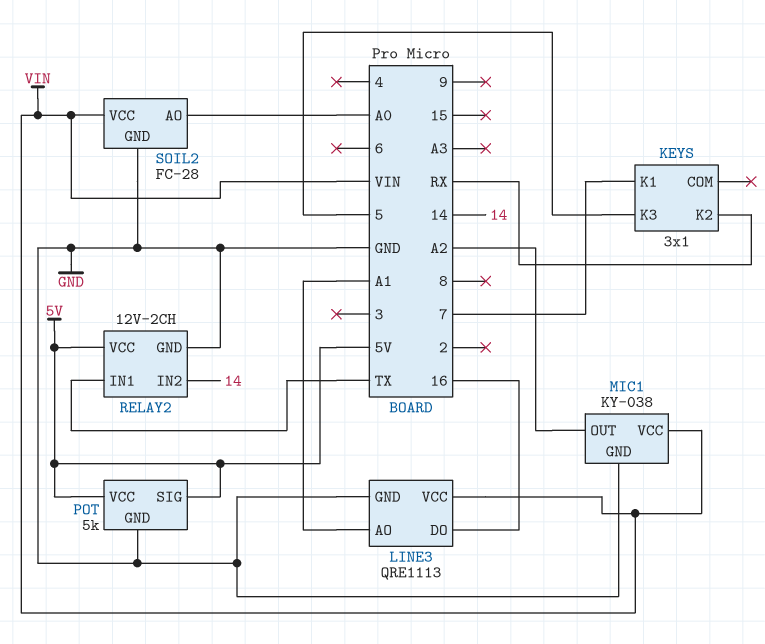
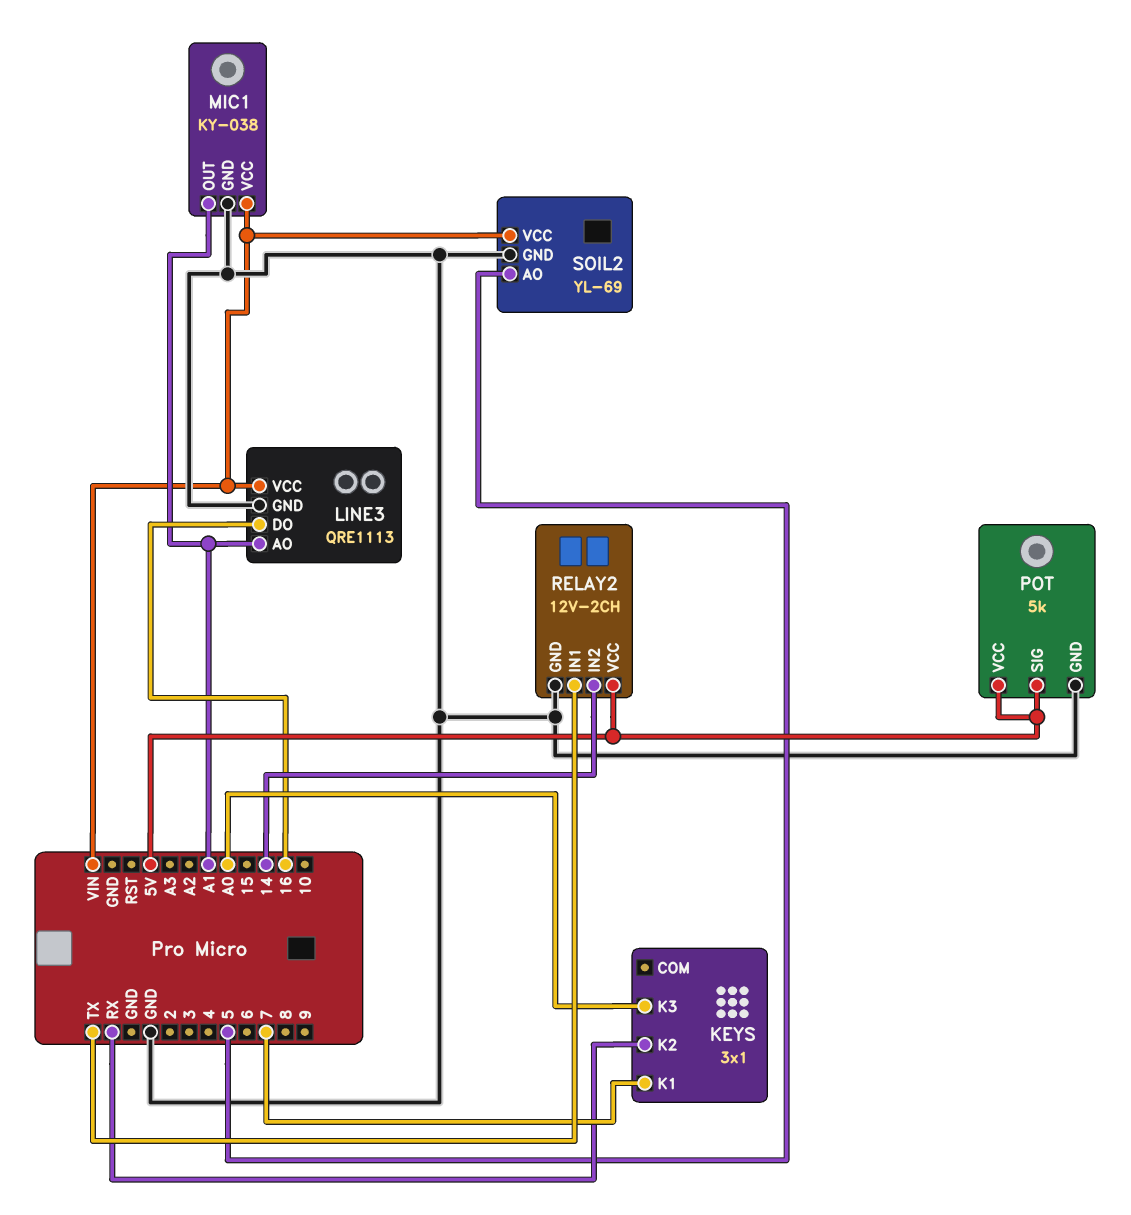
KEYS pin K3: 5 -> A0
MIC1 pin OUT: A2 -> A1
SOIL2: FC-28 -> YL-69
SOIL2 pin AO: A0 -> 5

